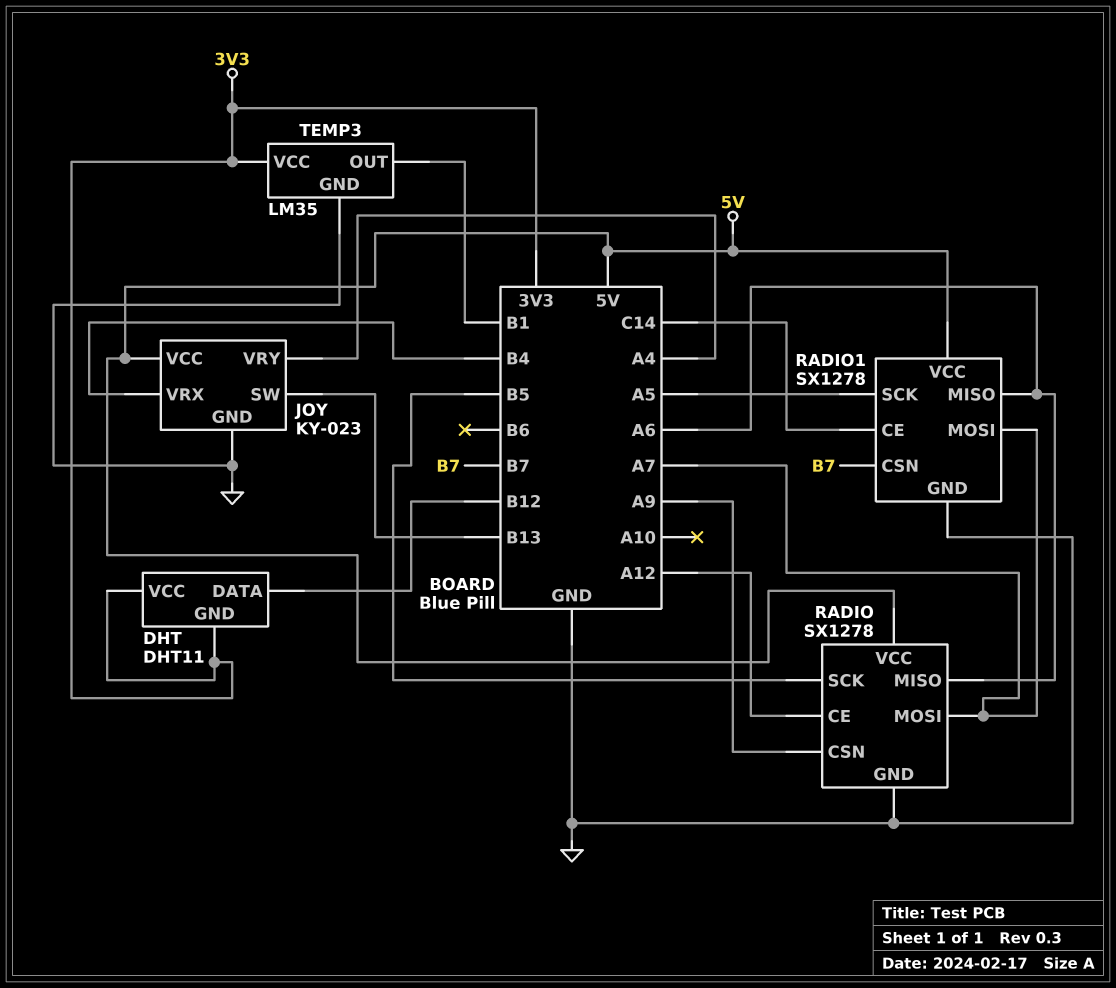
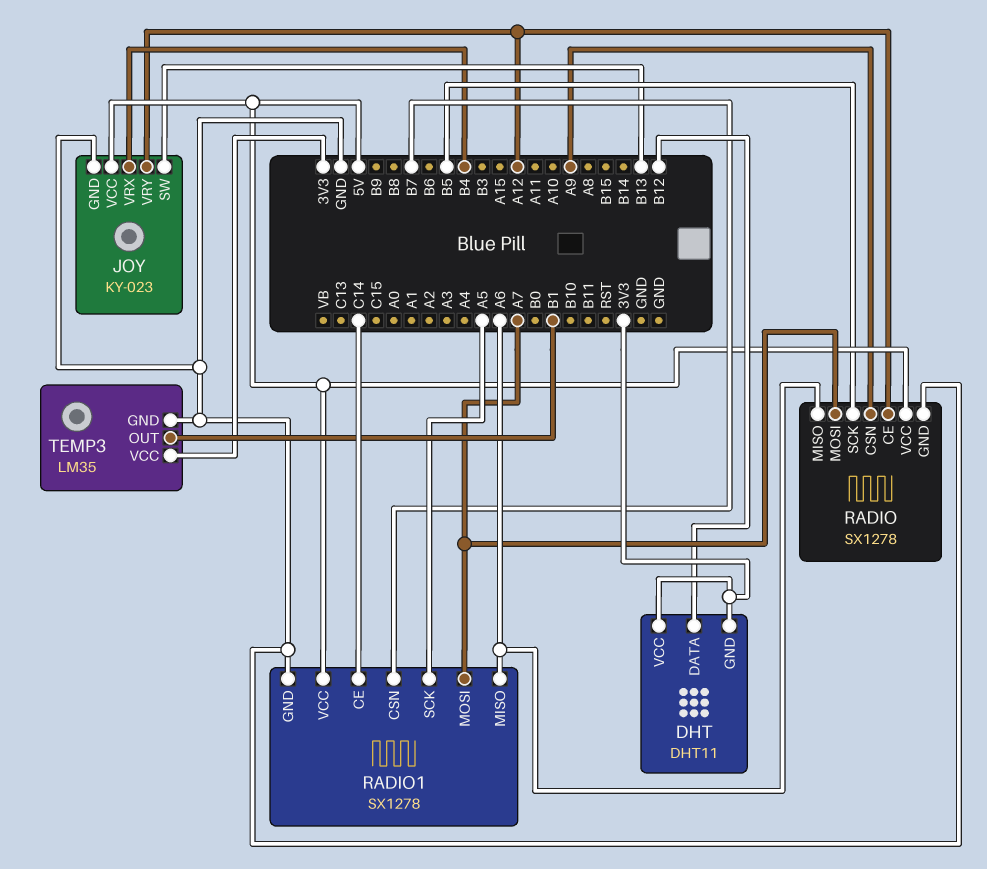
JOY pin VRY: A4 -> A12

